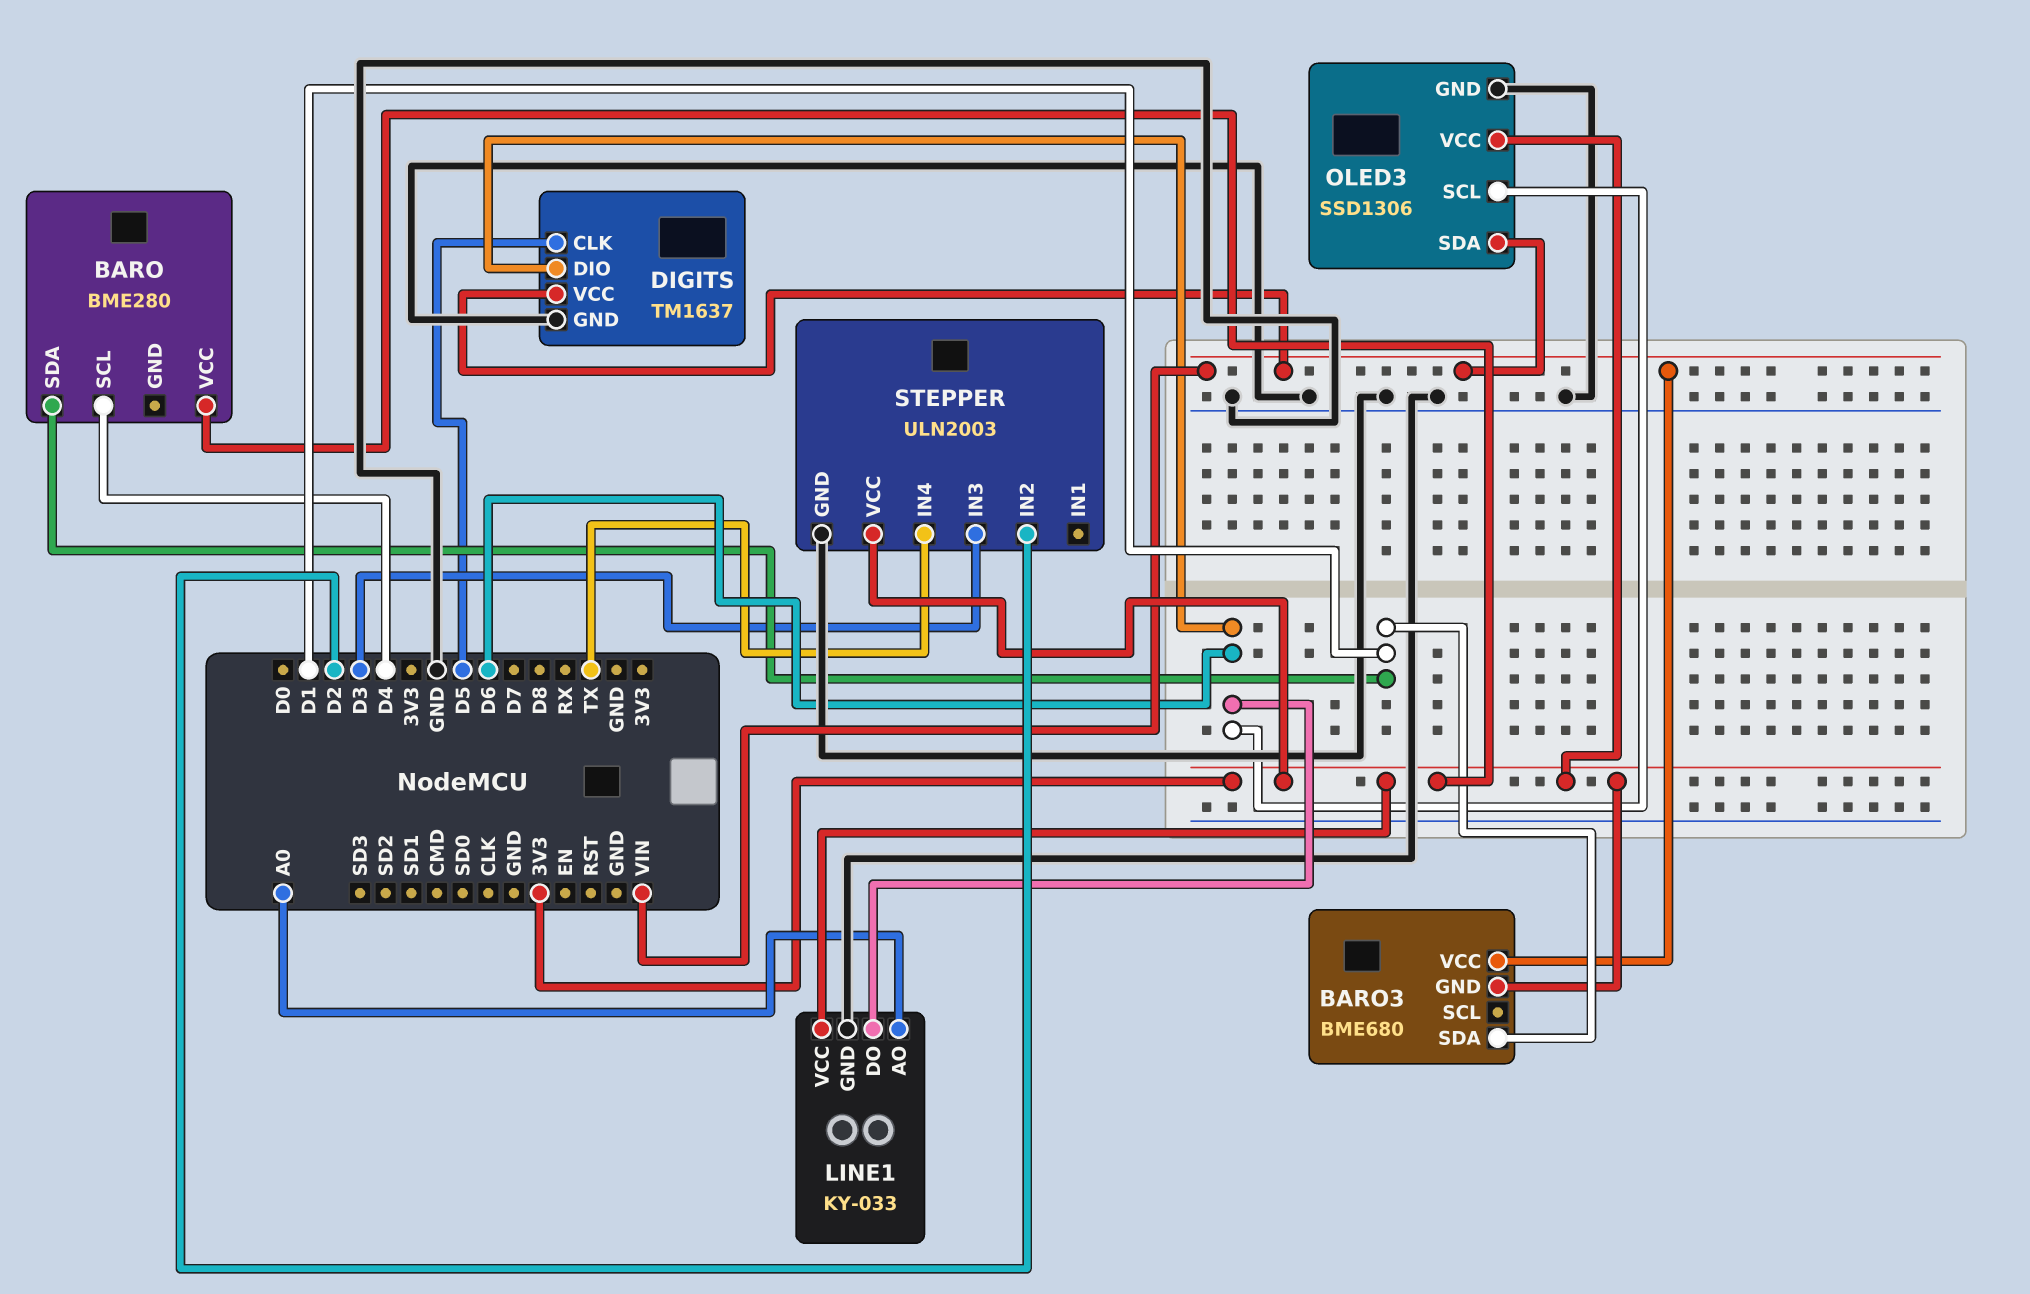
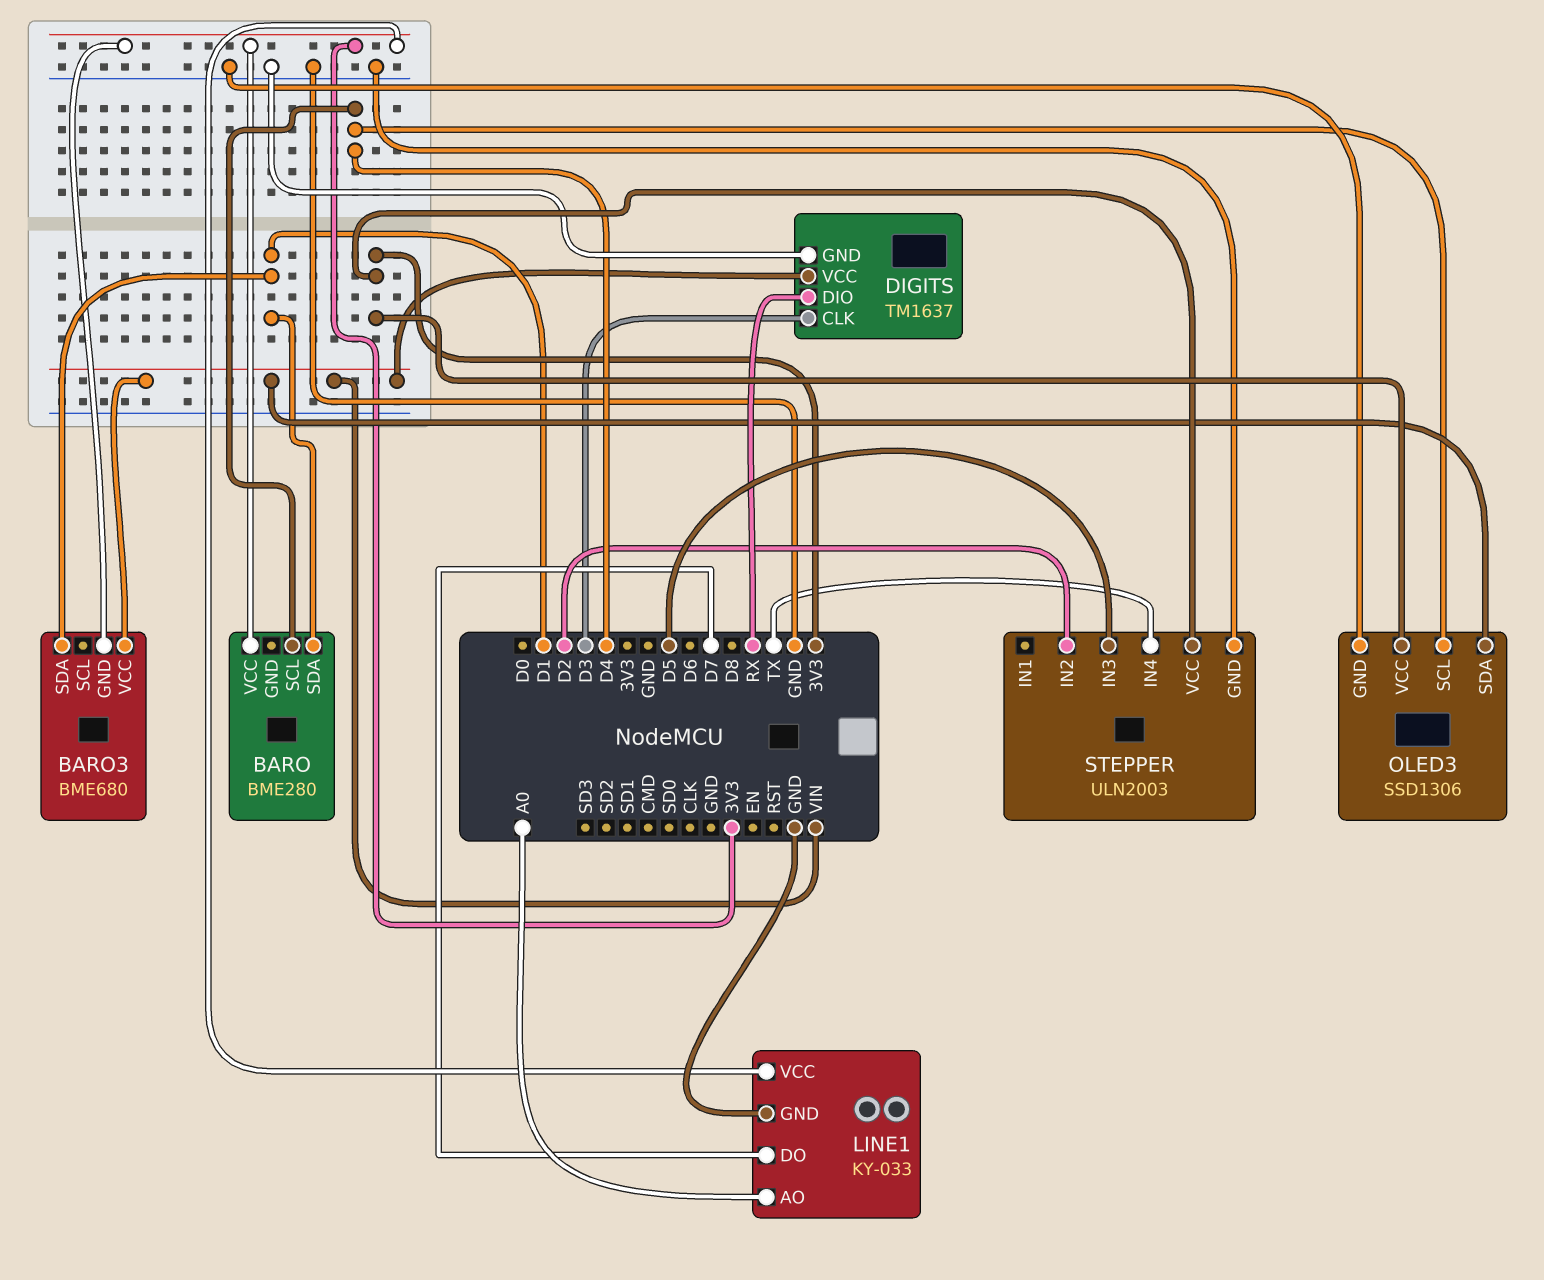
DIGITS pin CLK: D5 -> D3
DIGITS pin DIO: D6 -> RX
LINE1 pin DO: D6 -> D7
OLED3 pin SCL: D6 -> D4
STEPPER pin IN3: D3 -> D5

